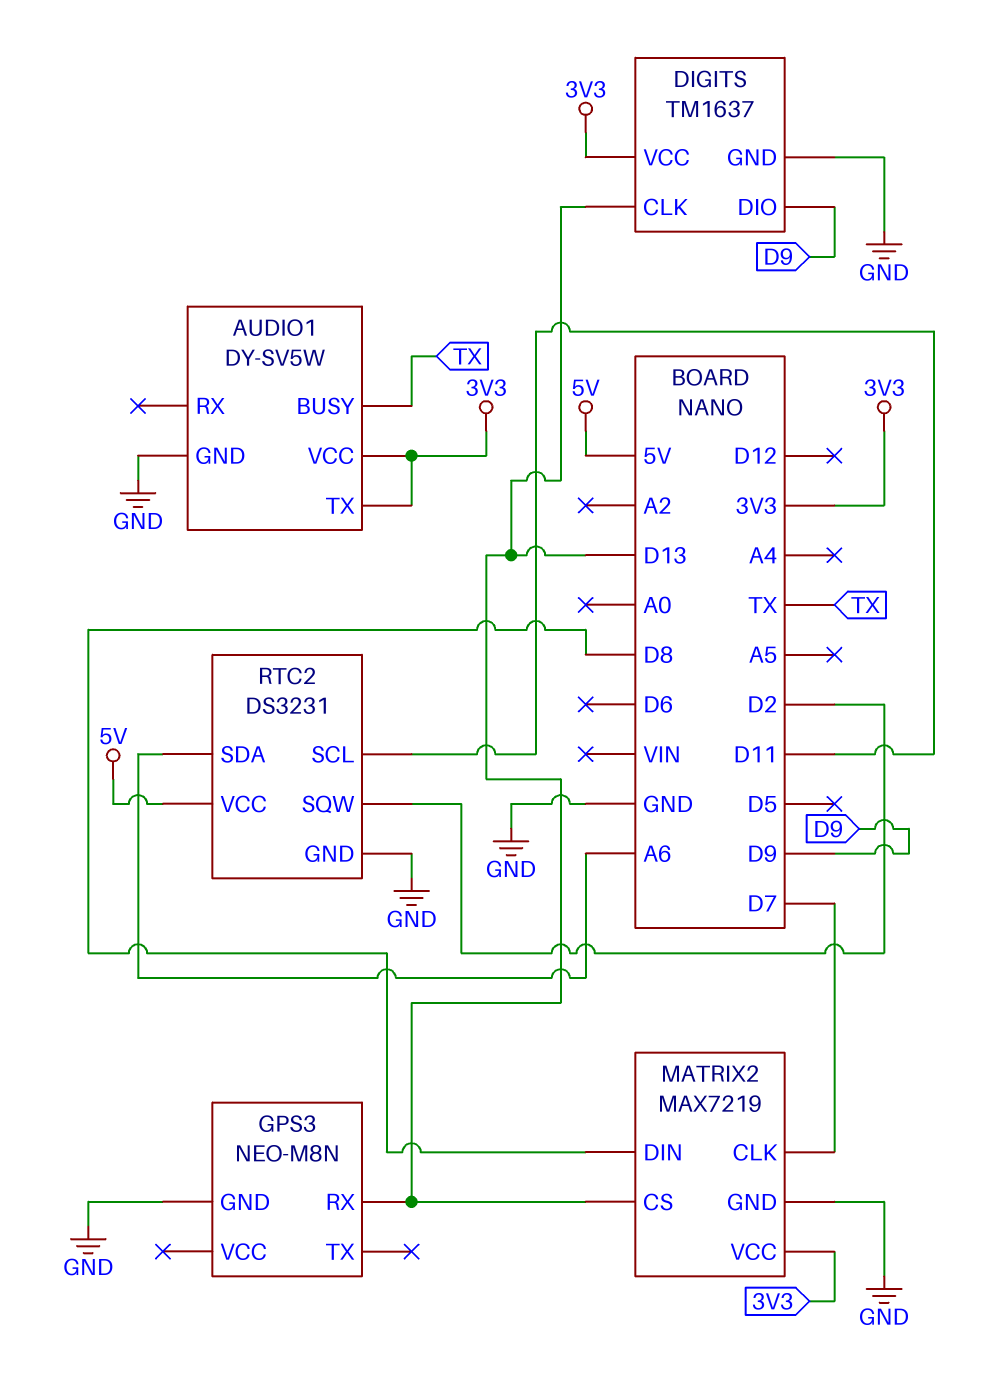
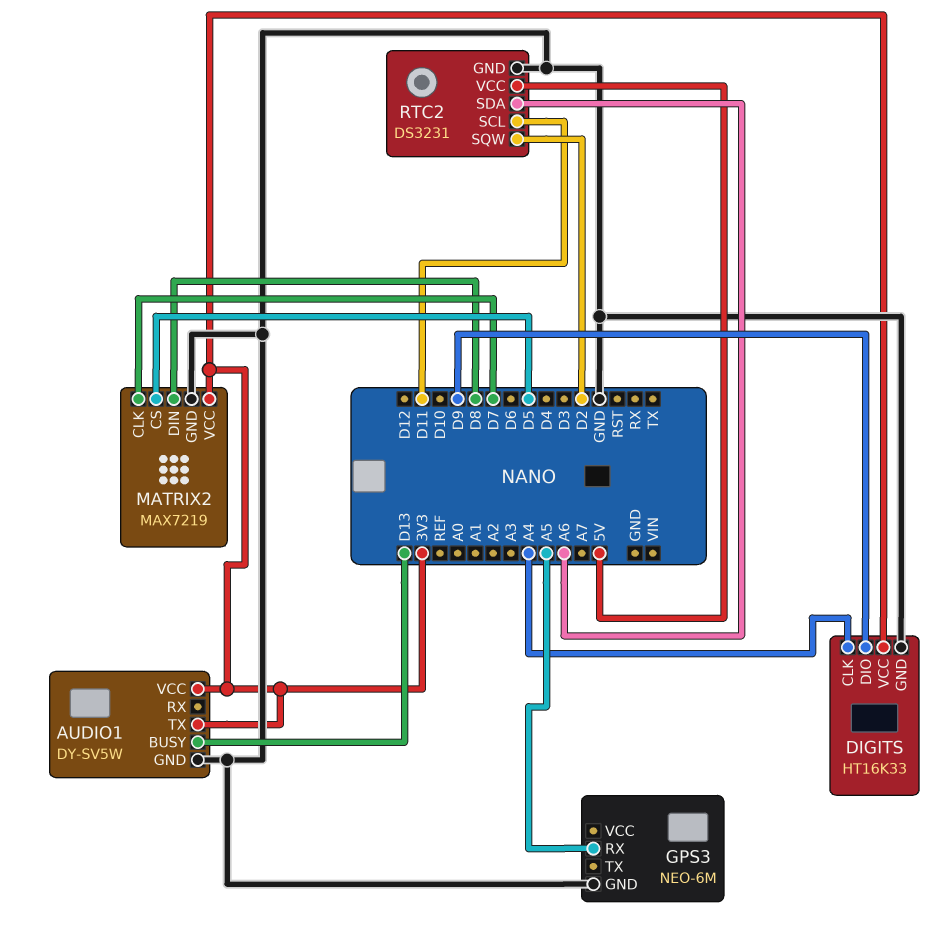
AUDIO1 pin BUSY: TX -> D13
DIGITS: TM1637 -> HT16K33
DIGITS pin CLK: D13 -> A4
GPS3: NEO-M8N -> NEO-6M
GPS3 pin RX: D13 -> A5
MATRIX2 pin CS: D13 -> D5

